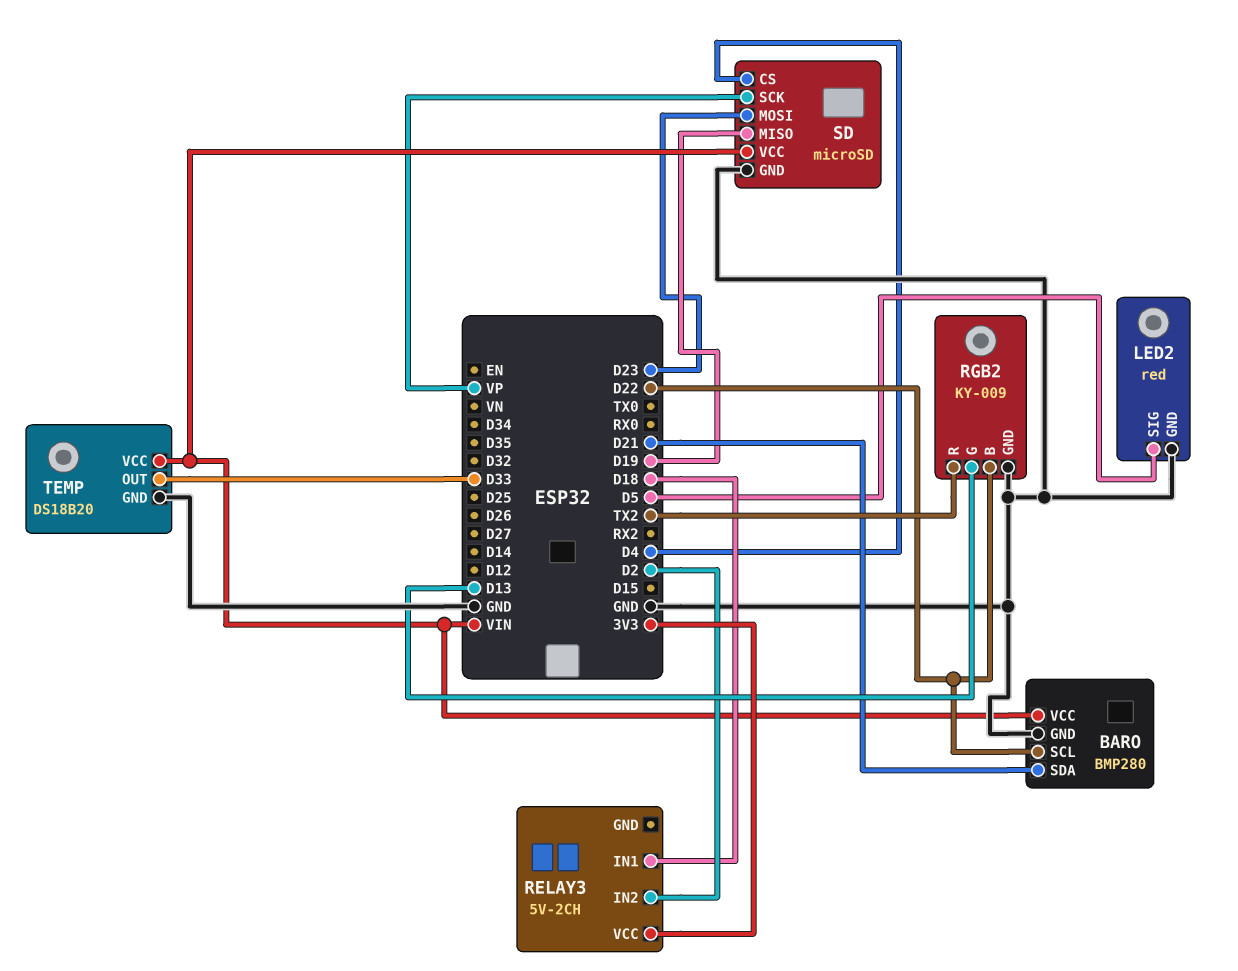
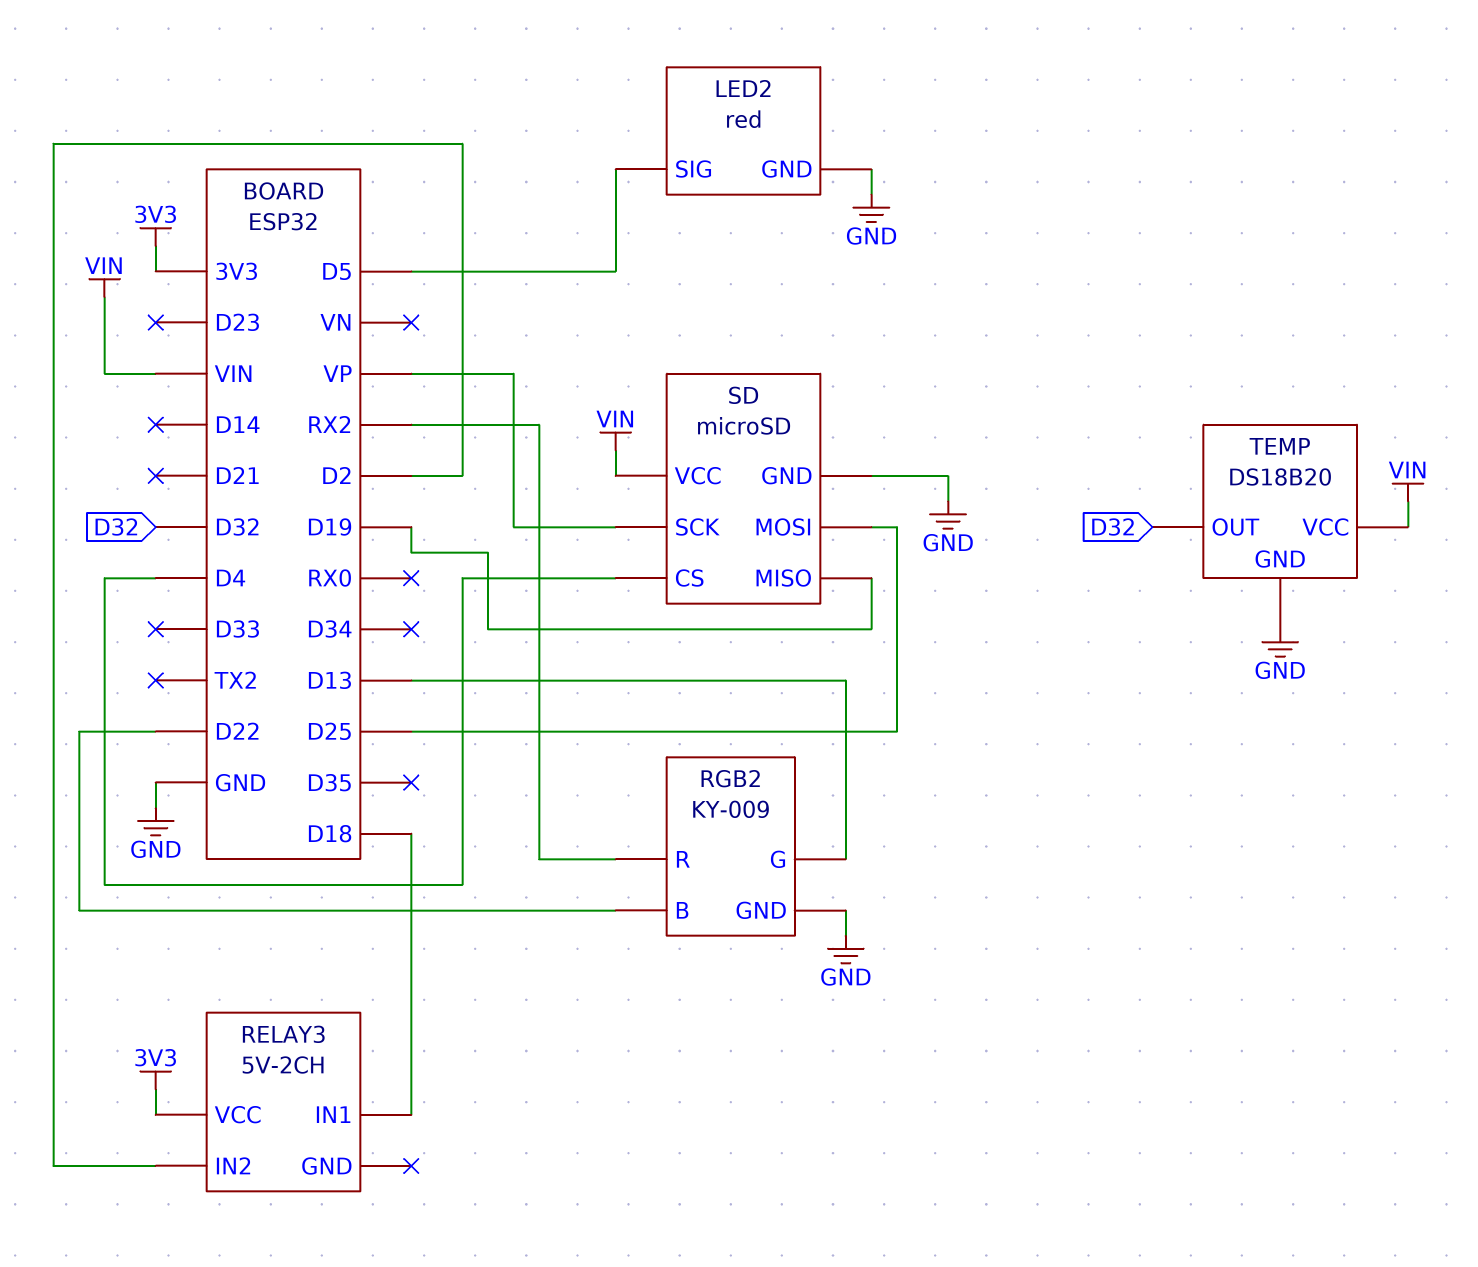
BARO: BMP280 -> none
BARO pin GND: GND -> none
BARO pin SCL: D22 -> none
BARO pin SDA: D21 -> none
BARO pin VCC: VIN -> none
RGB2 pin R: TX2 -> RX2
SD pin MOSI: D23 -> D25
TEMP pin OUT: D33 -> D32

